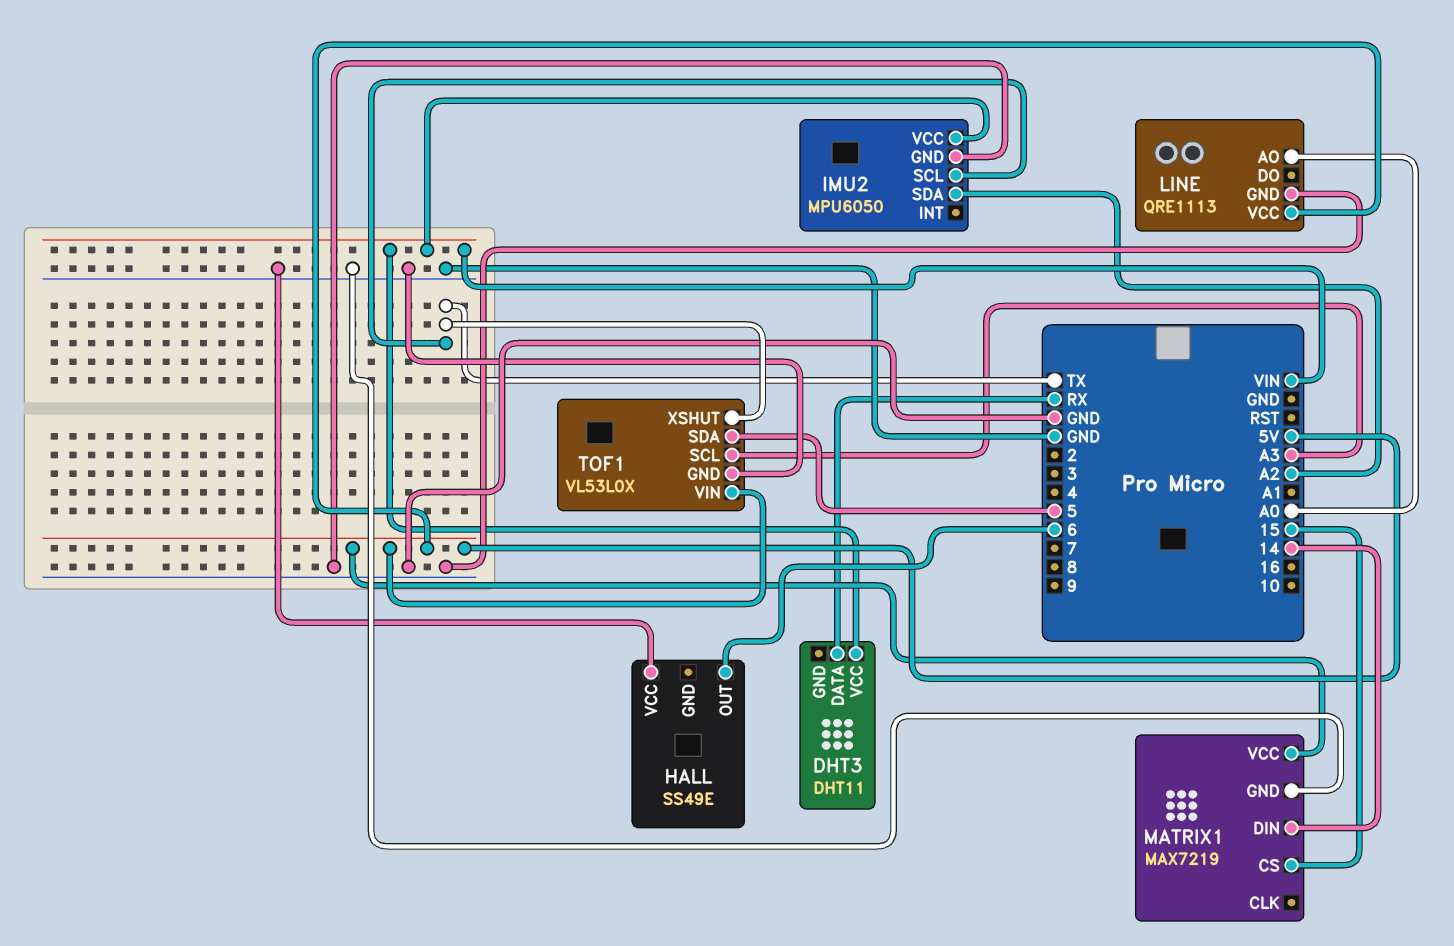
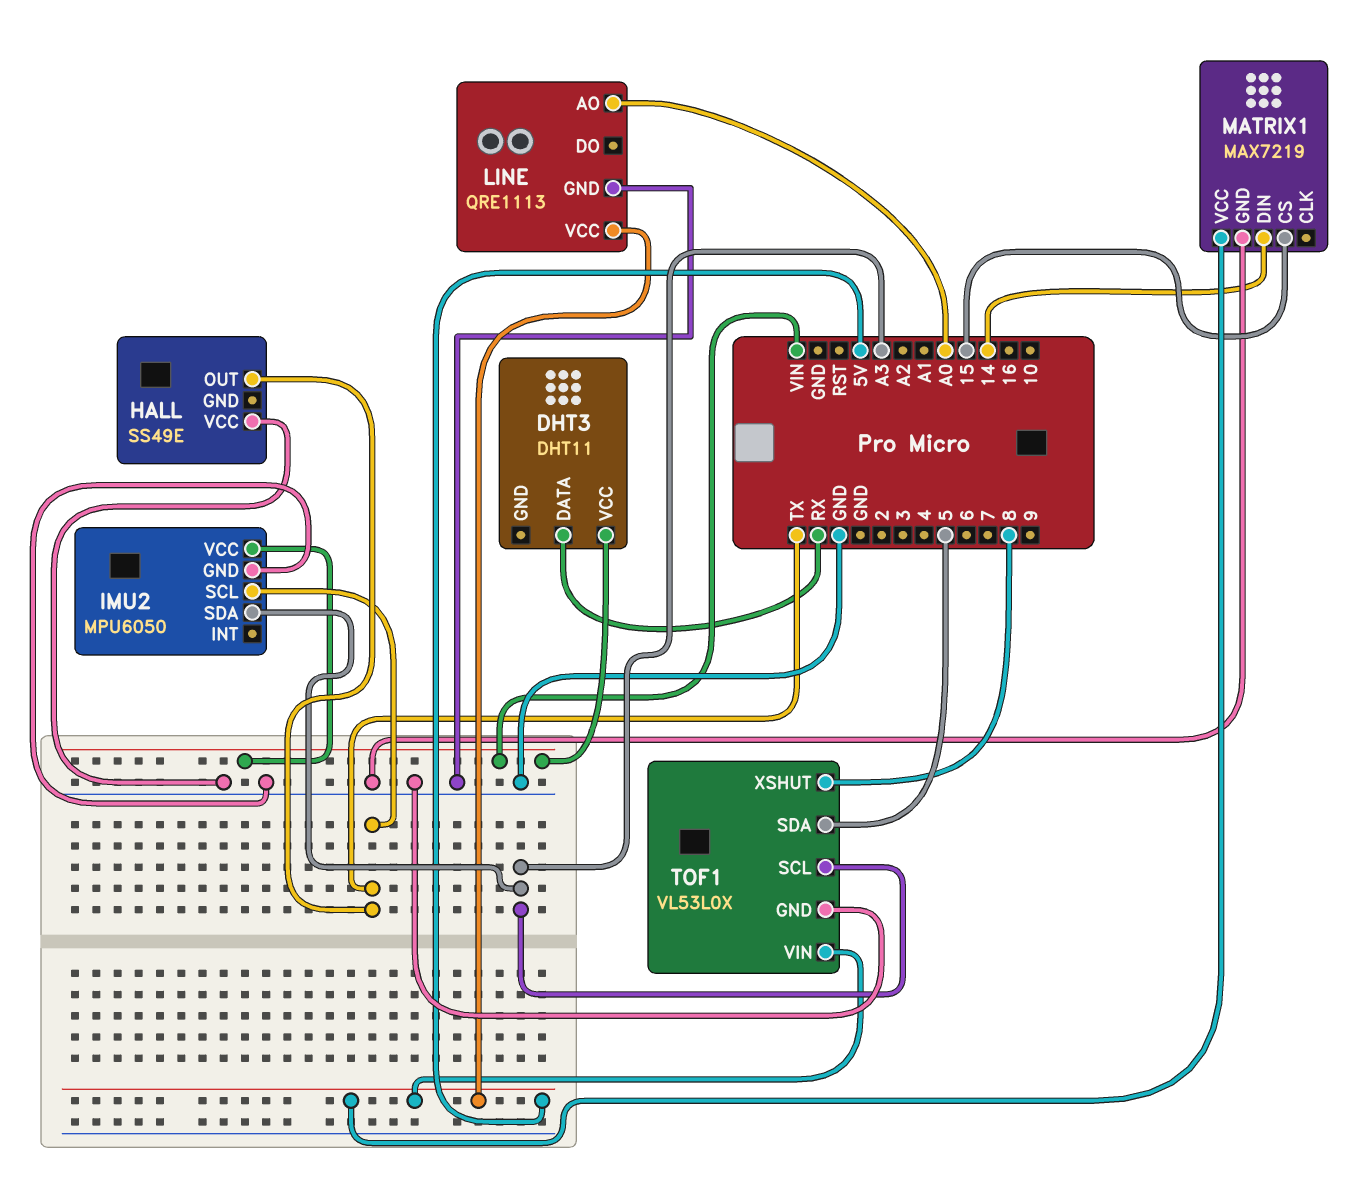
HALL pin OUT: 6 -> TX
IMU2 pin SDA: A2 -> A3
TOF1 pin XSHUT: TX -> 8

